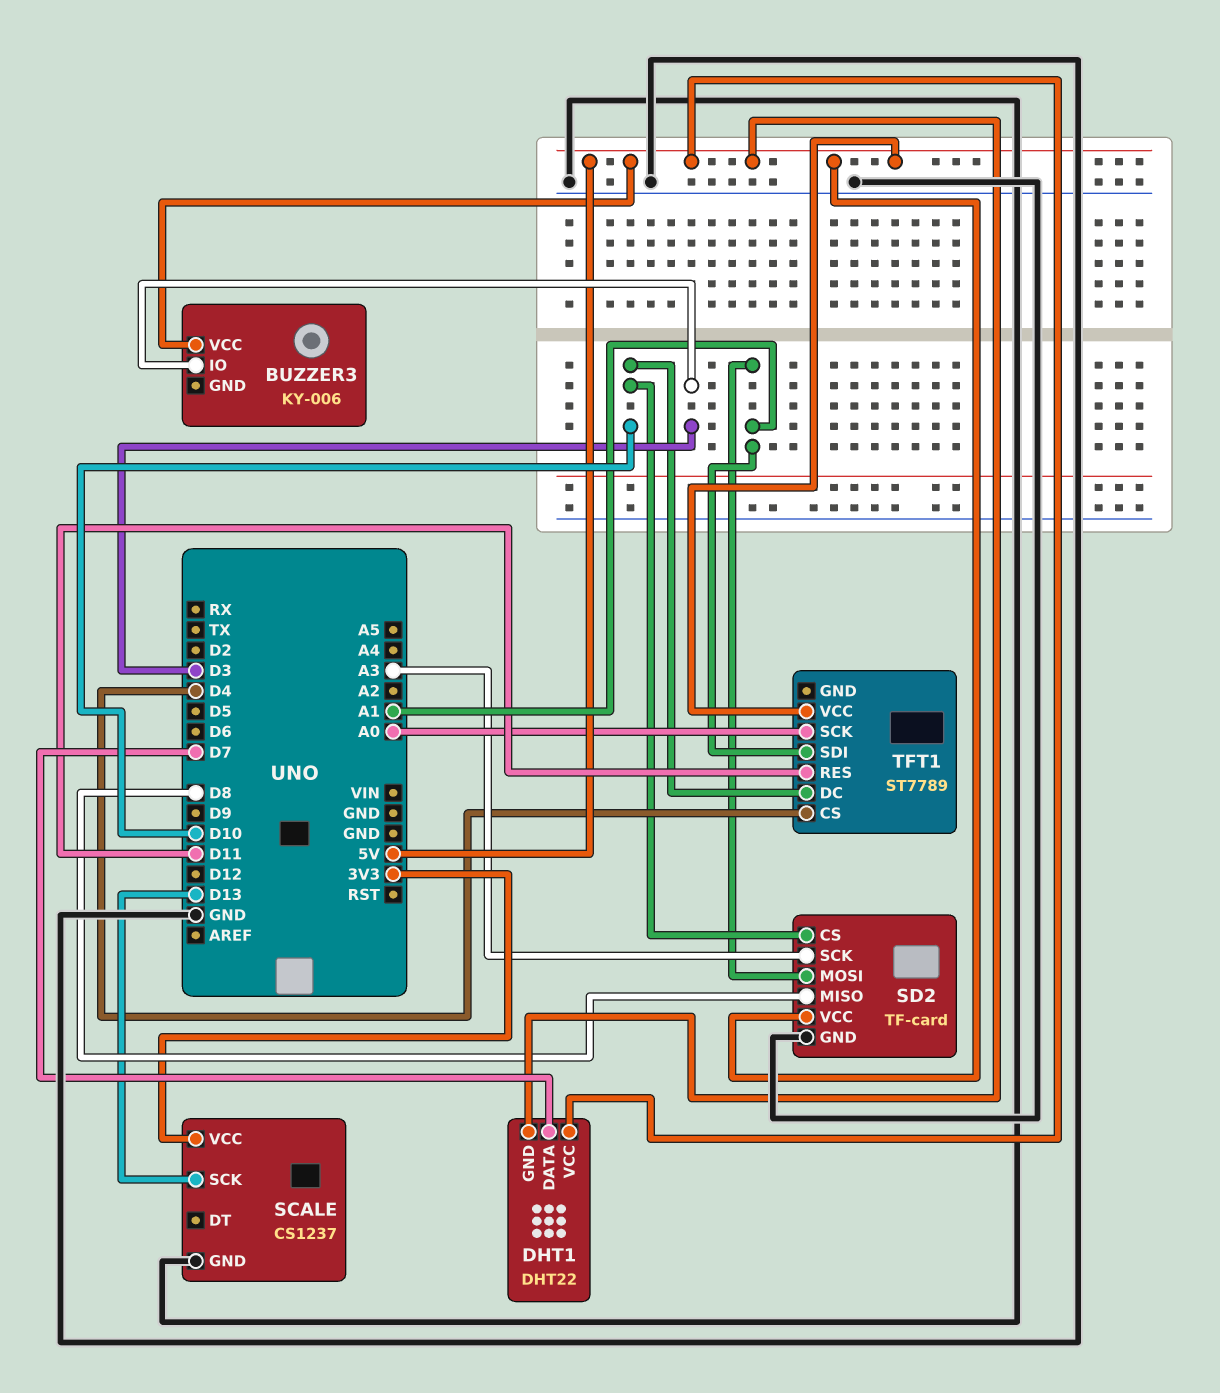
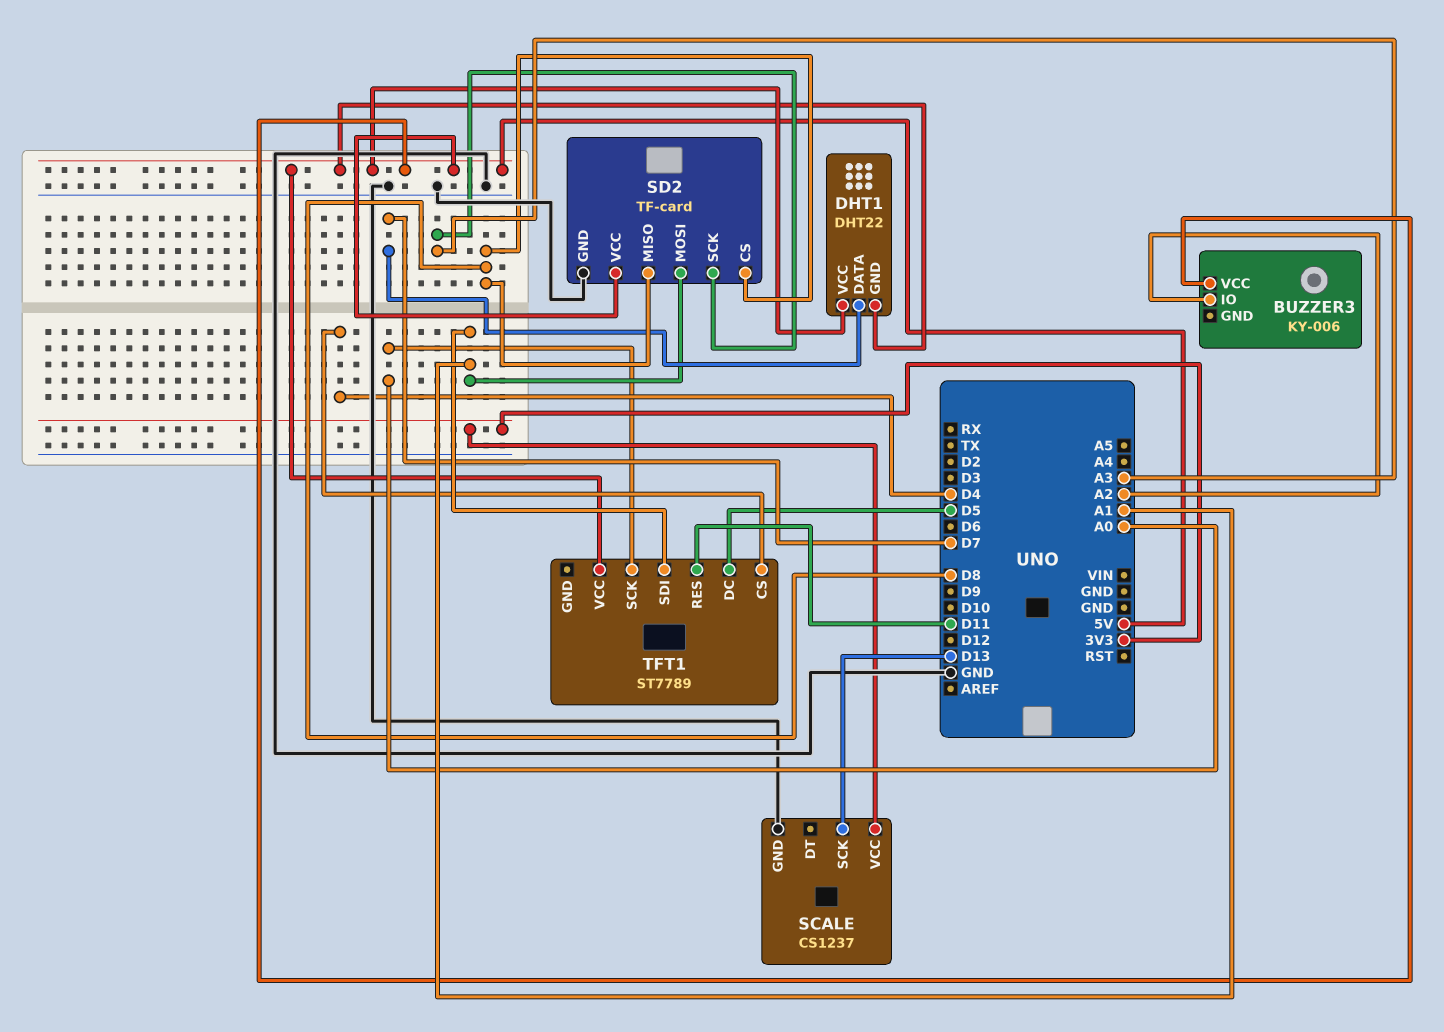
BUZZER3 pin IO: D3 -> A2
SD2 pin CS: D10 -> D8
TFT1 pin DC: D10 -> D5

